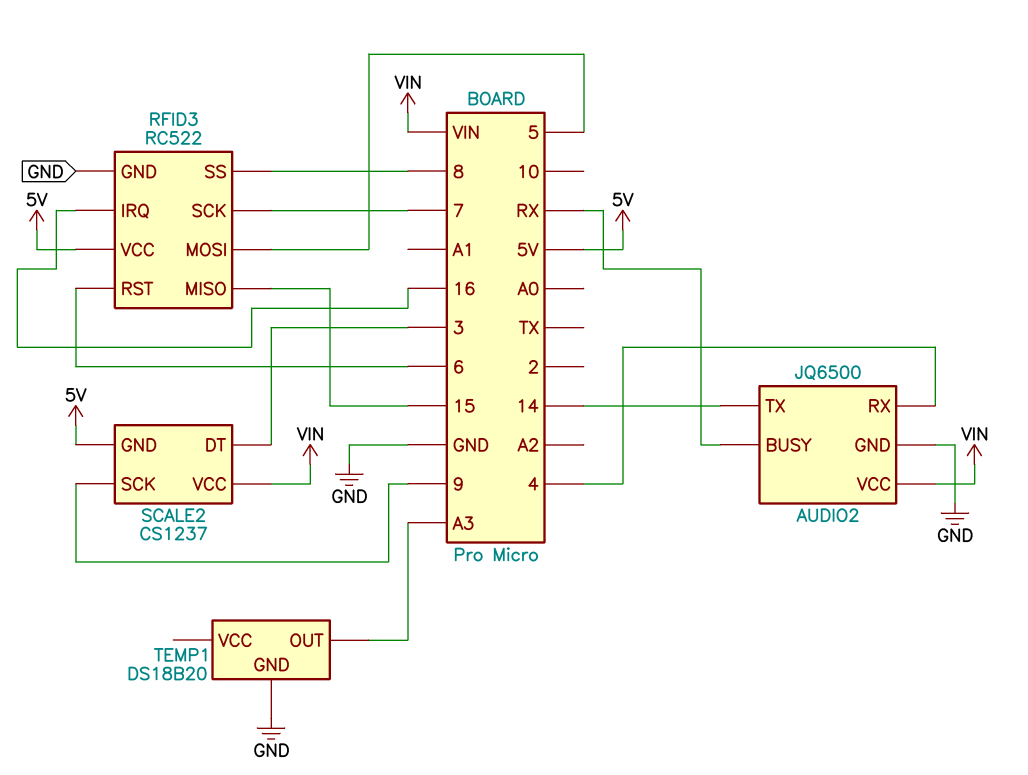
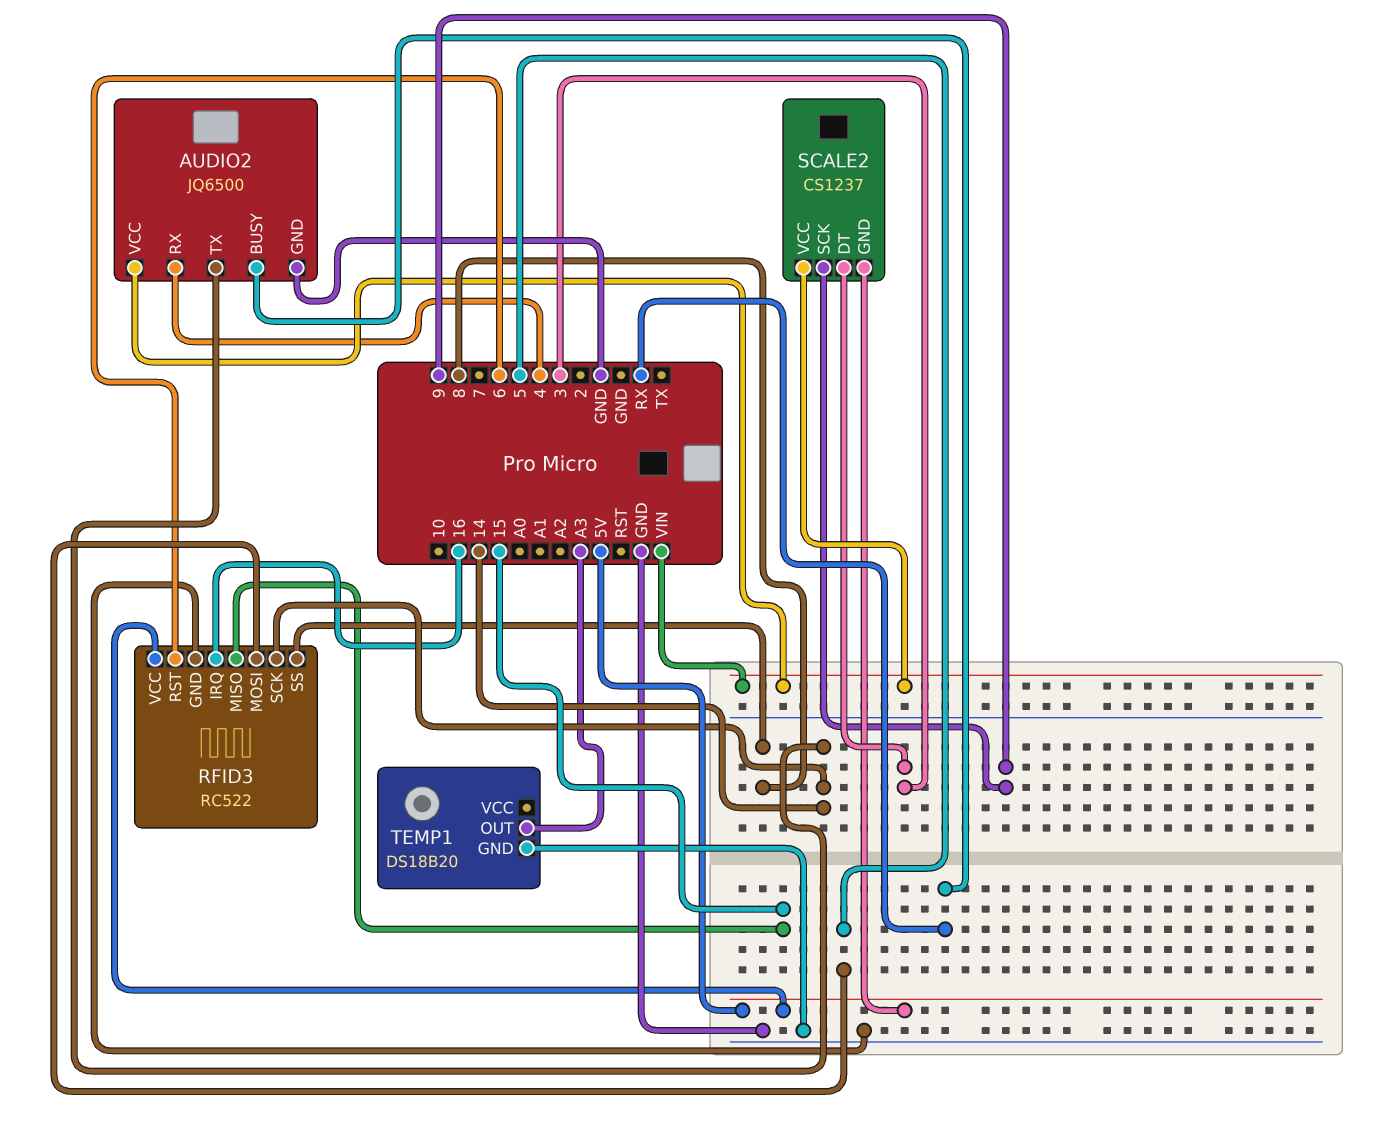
RFID3 pin SCK: 7 -> 14

